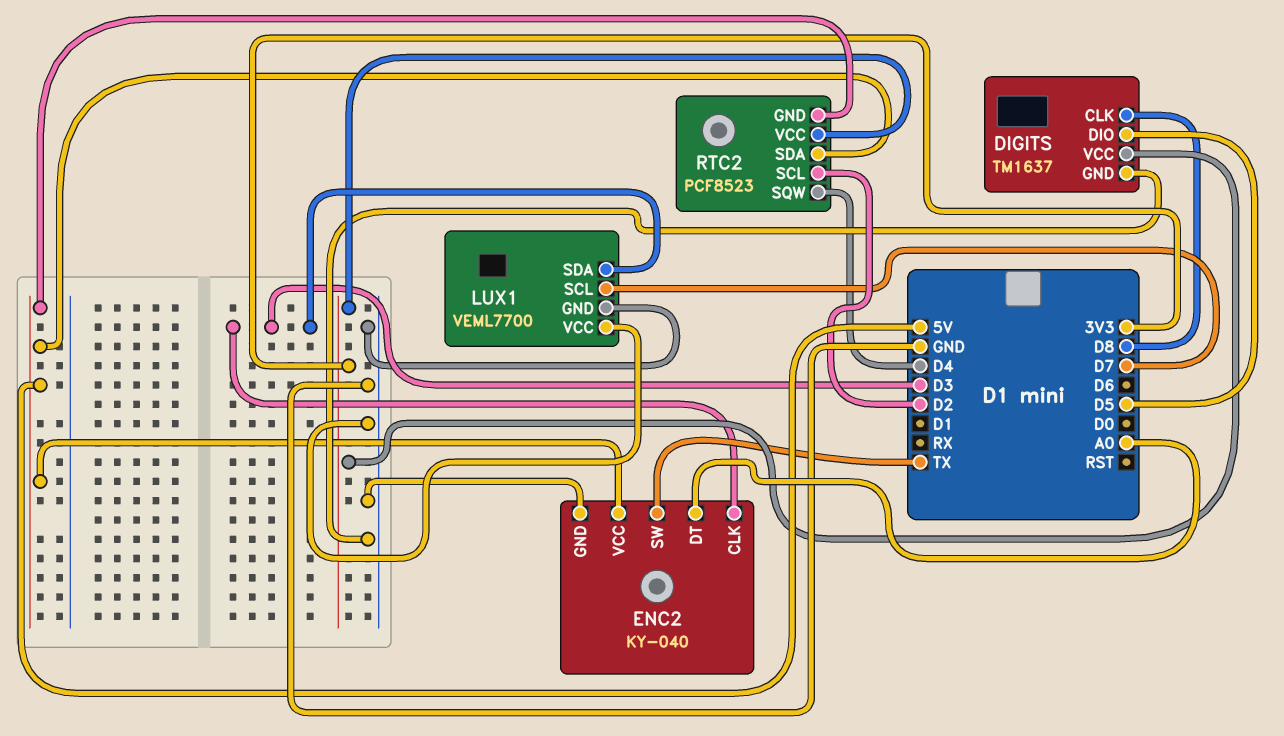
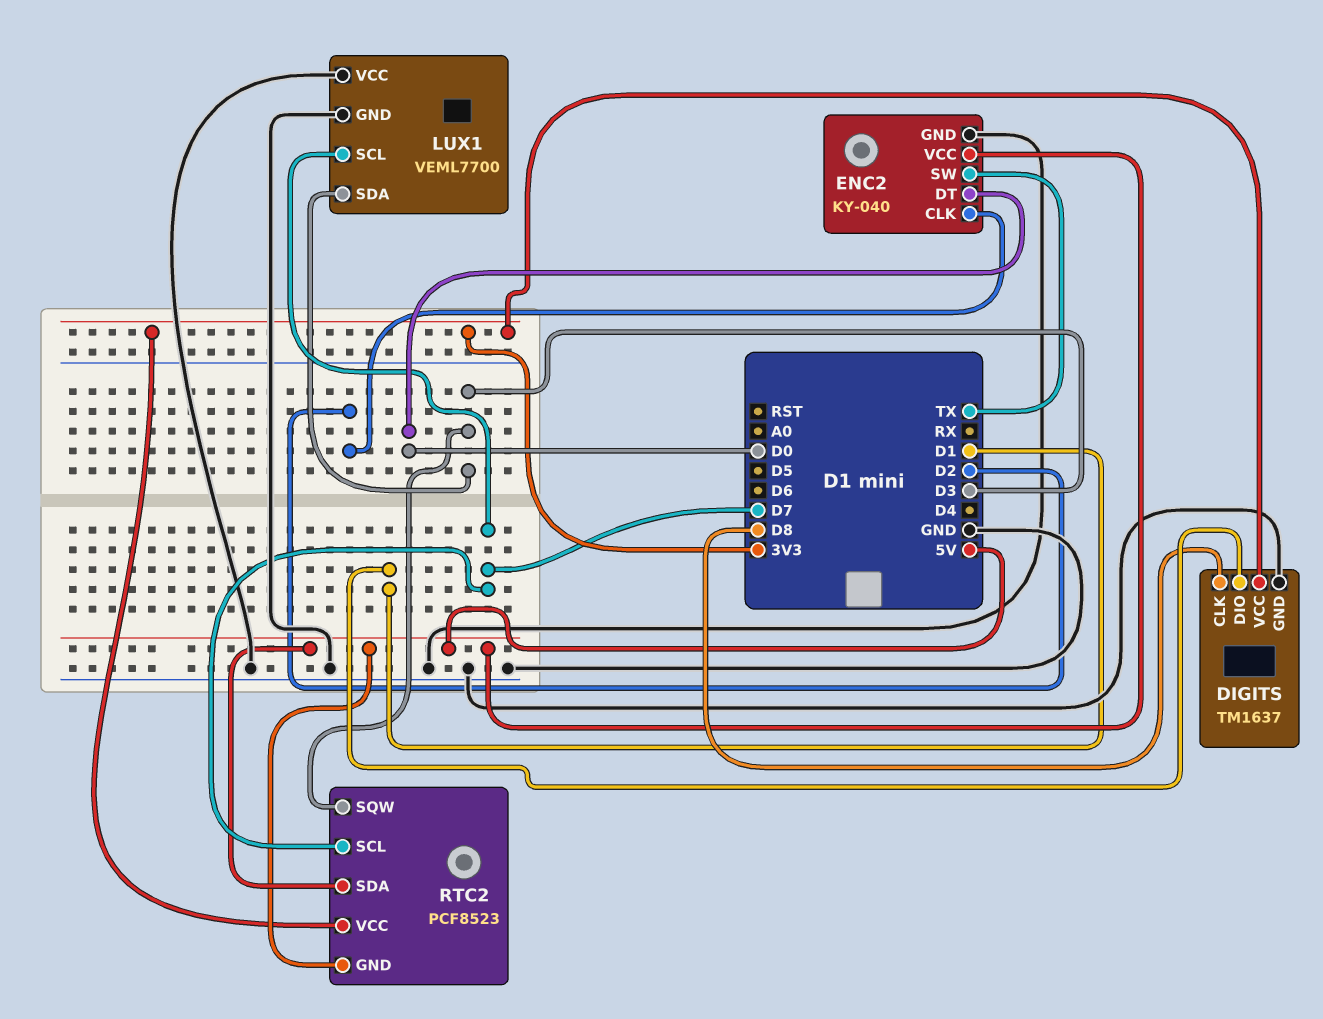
DIGITS pin DIO: D5 -> D1
ENC2 pin CLK: D3 -> D2
ENC2 pin DT: A0 -> D0
RTC2 pin SCL: D2 -> D7
RTC2 pin SQW: D4 -> D3

